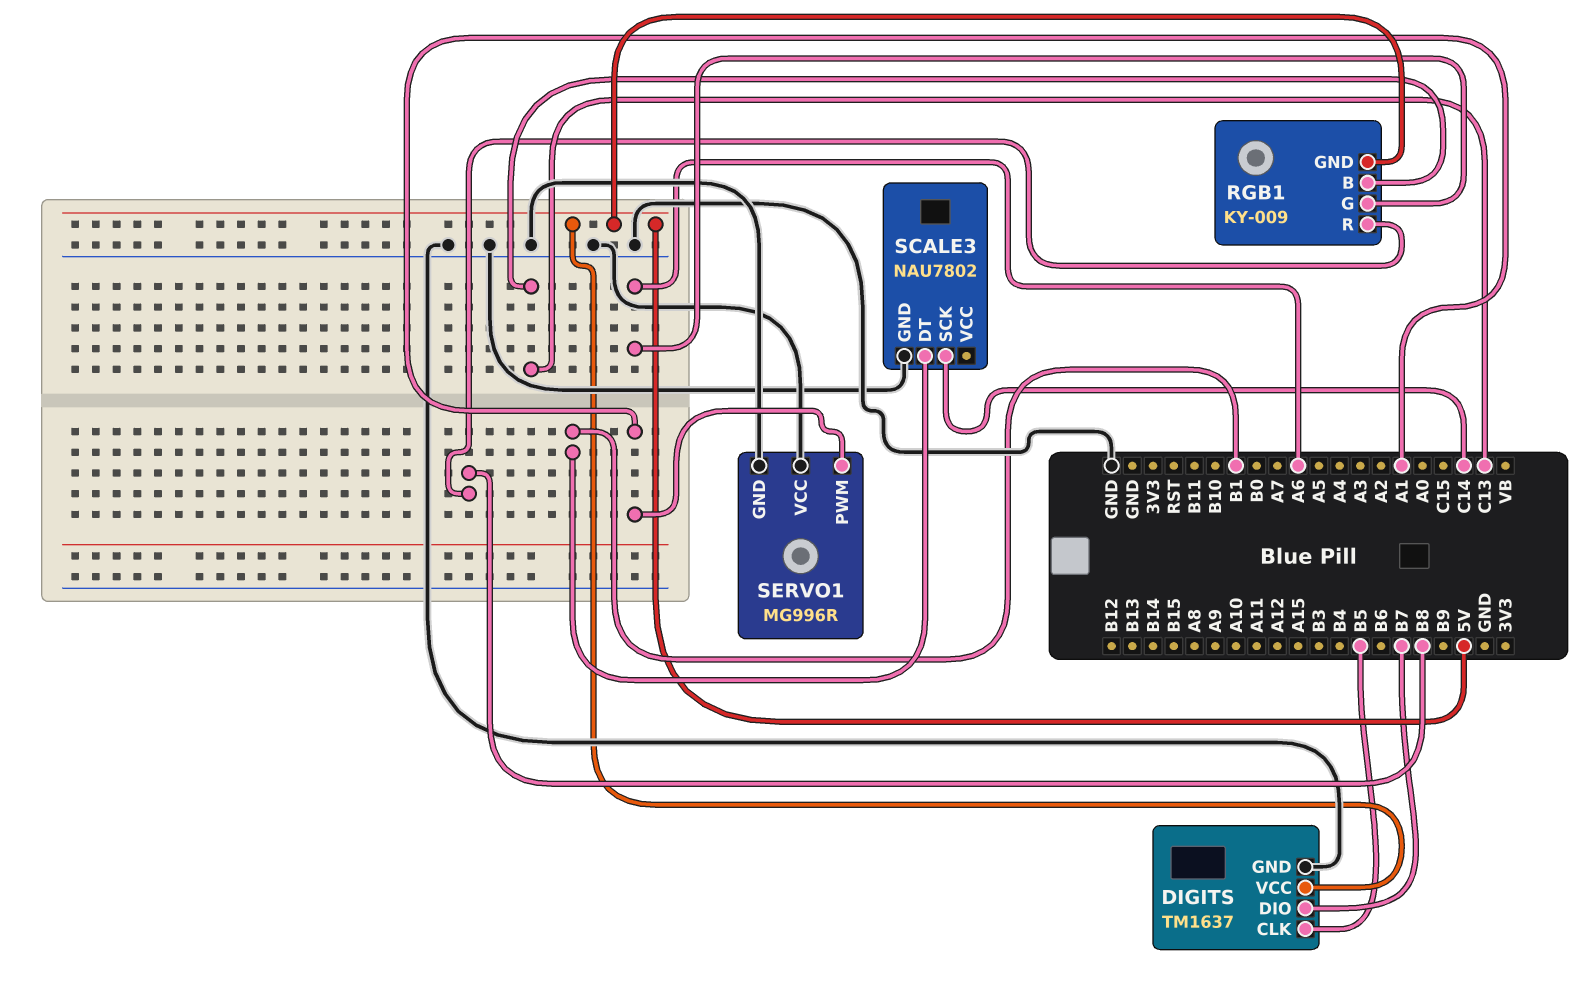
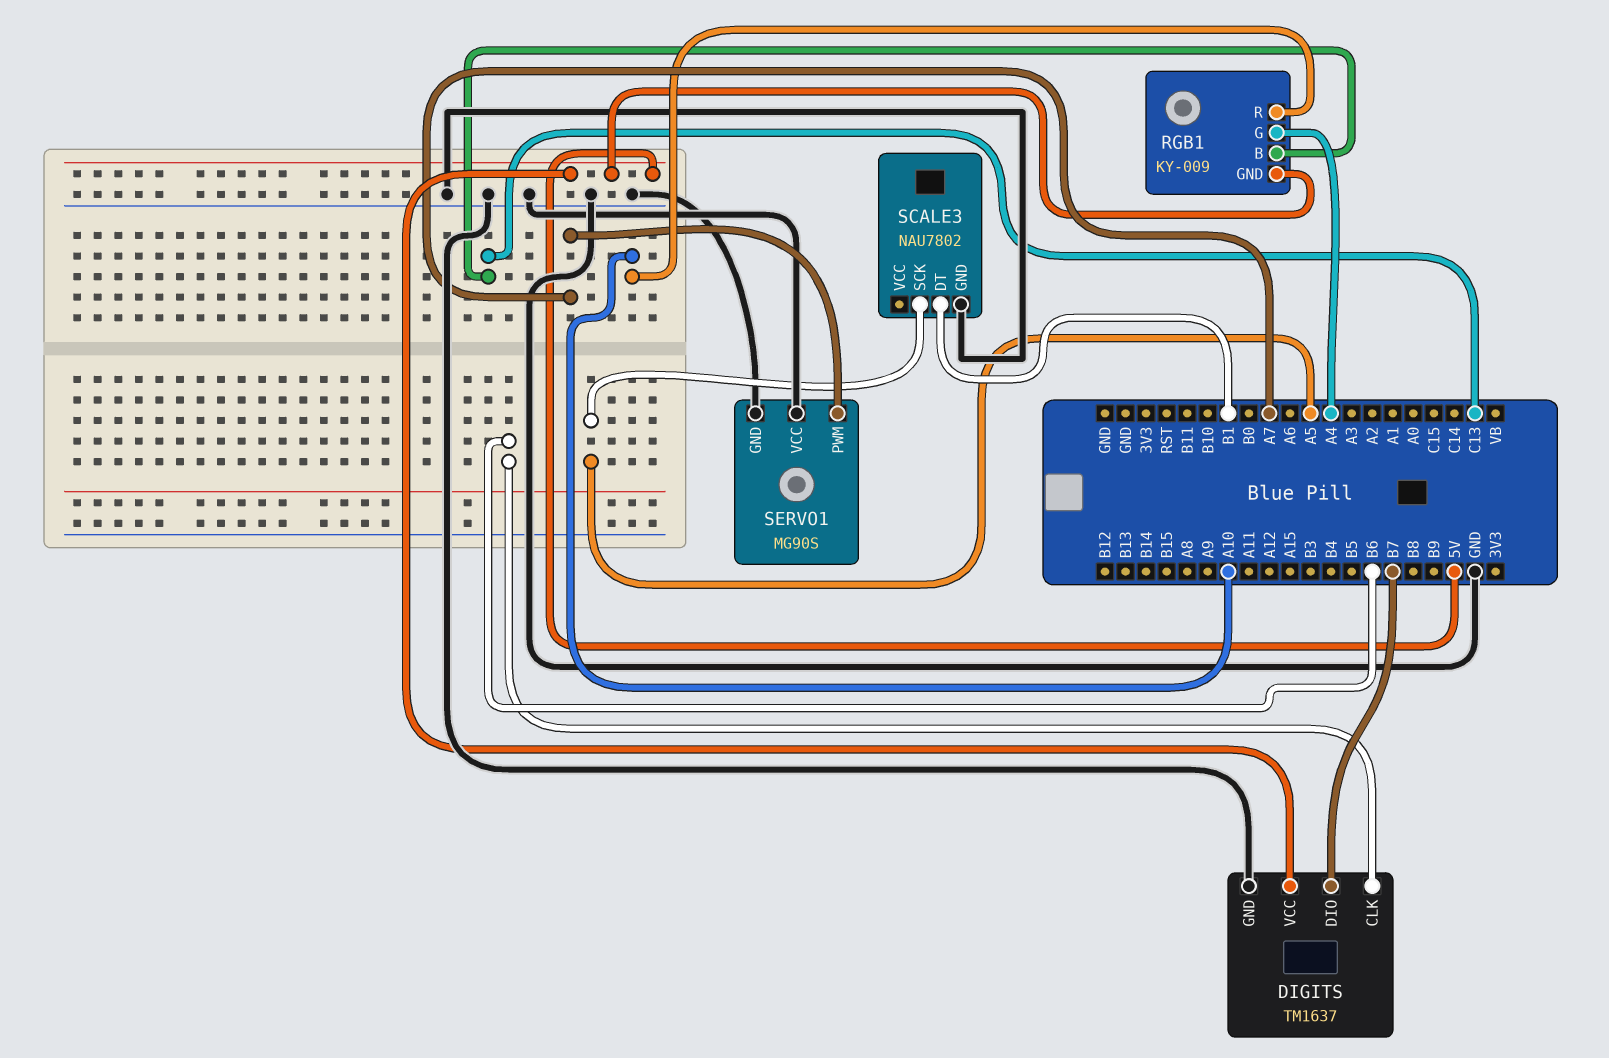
DIGITS pin CLK: B5 -> B6
RGB1 pin G: A6 -> A4
RGB1 pin R: B8 -> A10
SCALE3 pin SCK: C14 -> A5
SERVO1: MG996R -> MG90S
SERVO1 pin PWM: A1 -> A7

